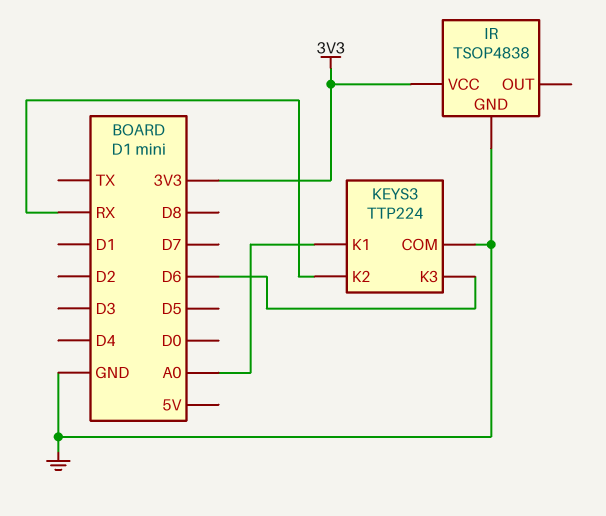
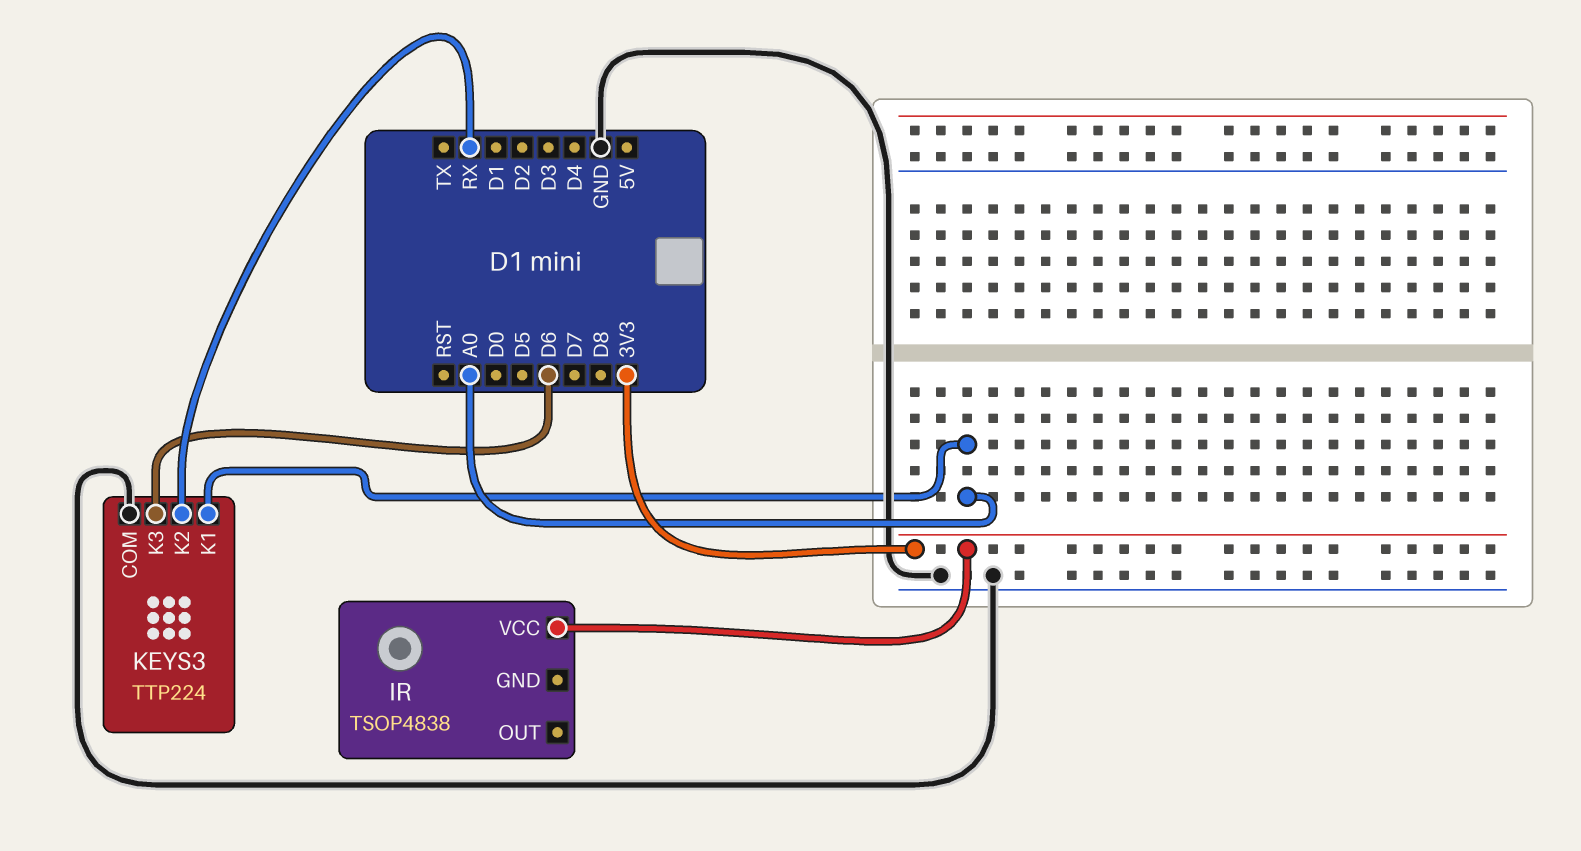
IR pin GND: GND -> none

